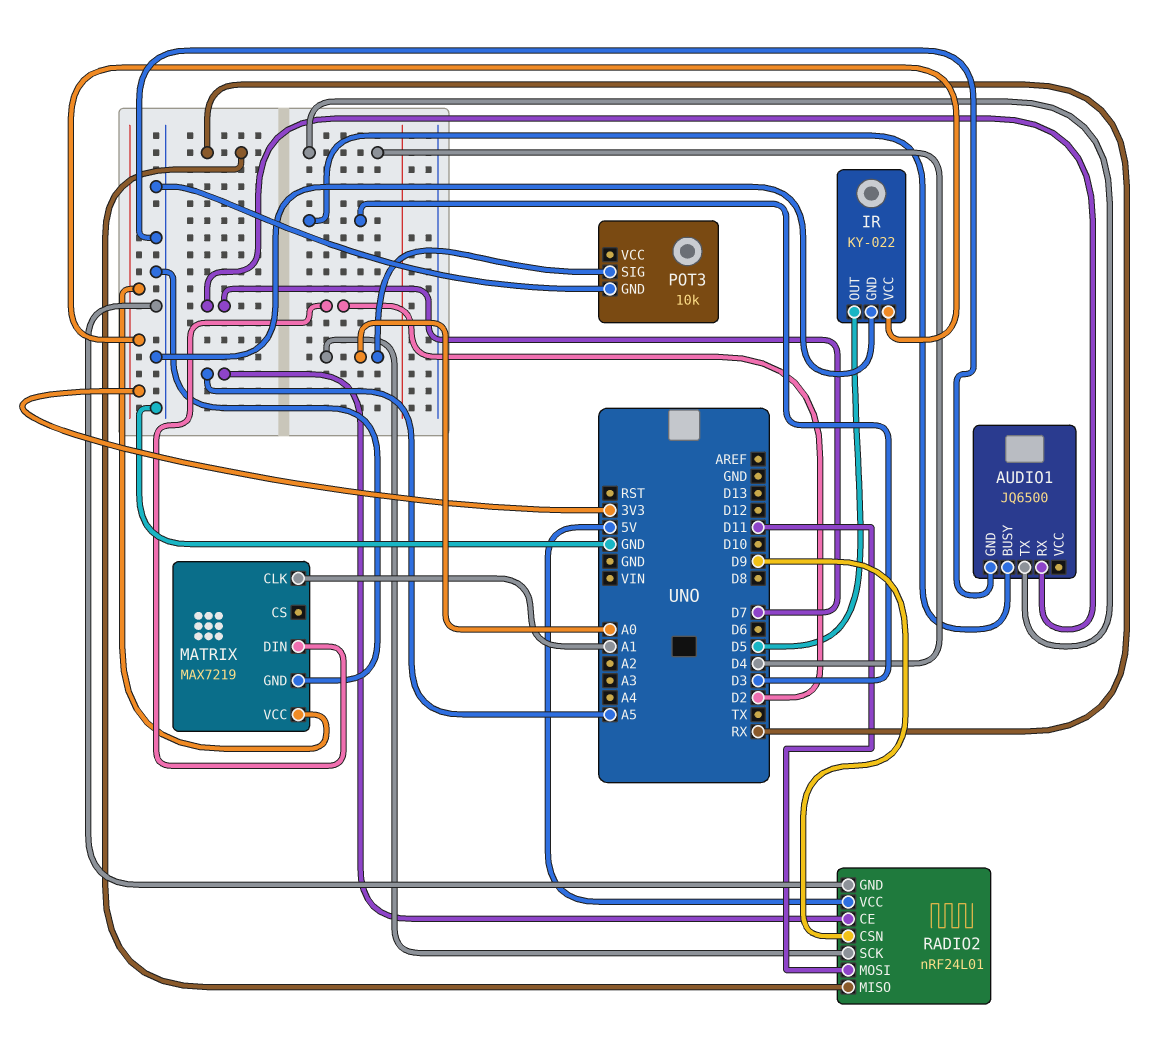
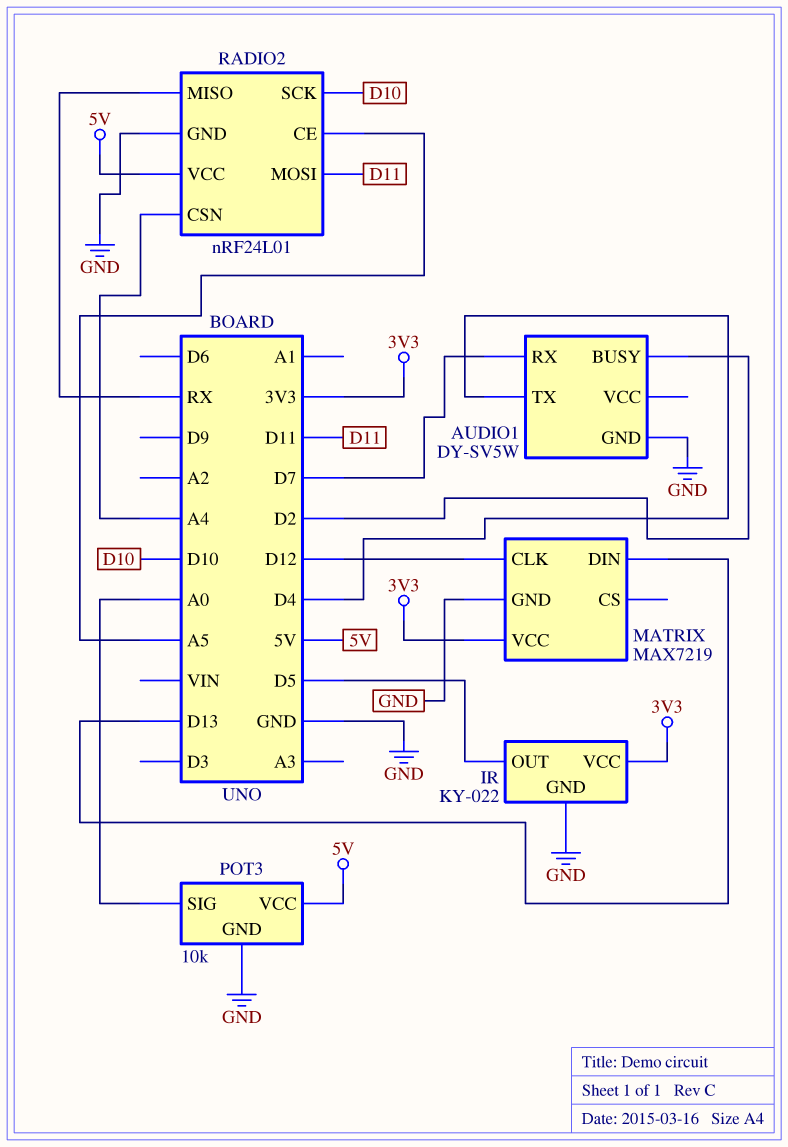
AUDIO1: JQ6500 -> DY-SV5W
AUDIO1 pin BUSY: D3 -> D2
MATRIX pin CLK: A1 -> D12
MATRIX pin DIN: D2 -> D13
POT3 pin VCC: none -> 5V
RADIO2 pin CSN: D9 -> A4
RADIO2 pin SCK: A0 -> D10

